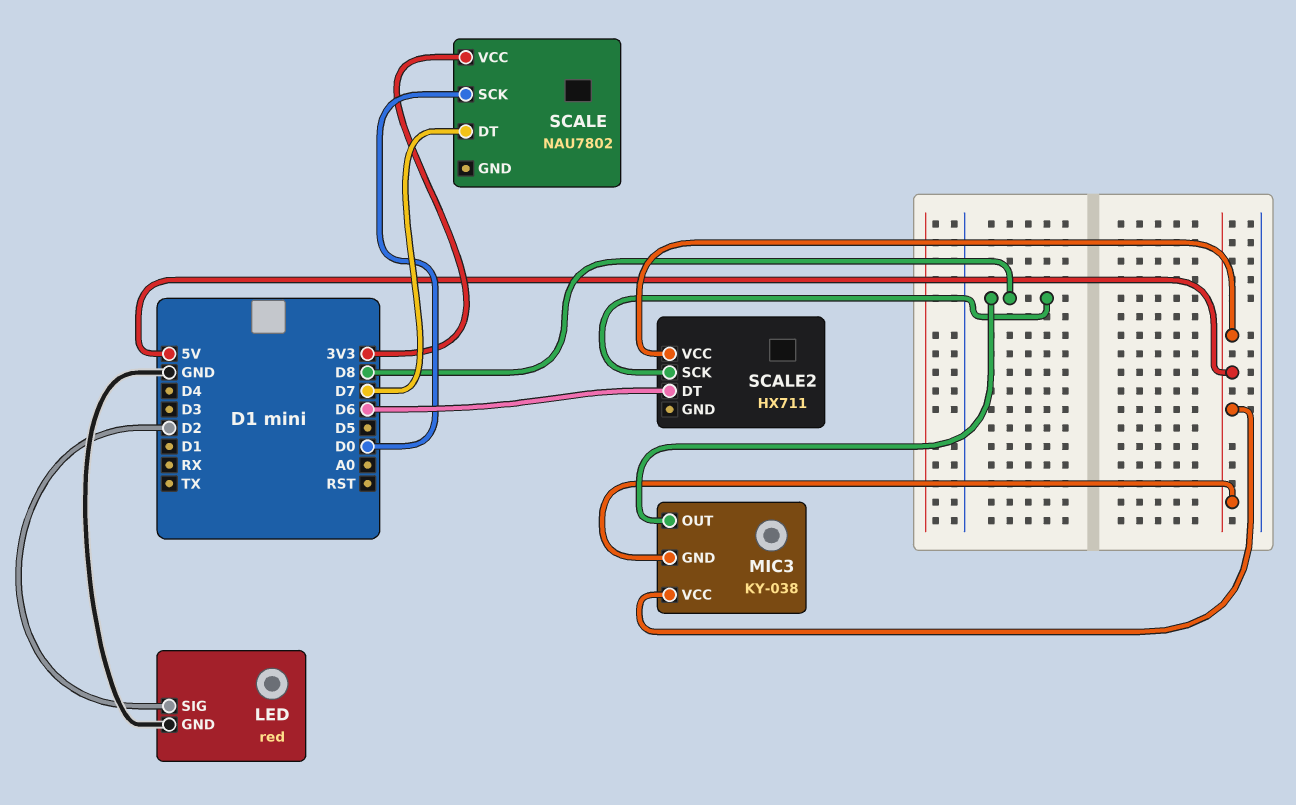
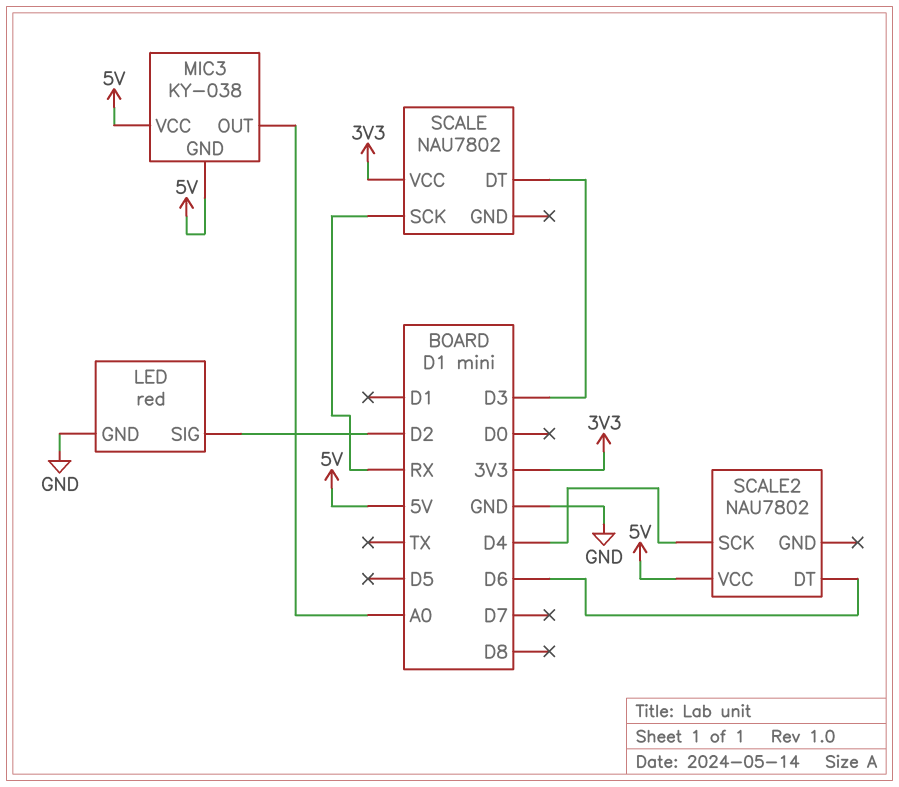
MIC3 pin OUT: D8 -> A0
SCALE pin DT: D7 -> D3
SCALE pin SCK: D0 -> RX
SCALE2: HX711 -> NAU7802
SCALE2 pin SCK: D8 -> D4

